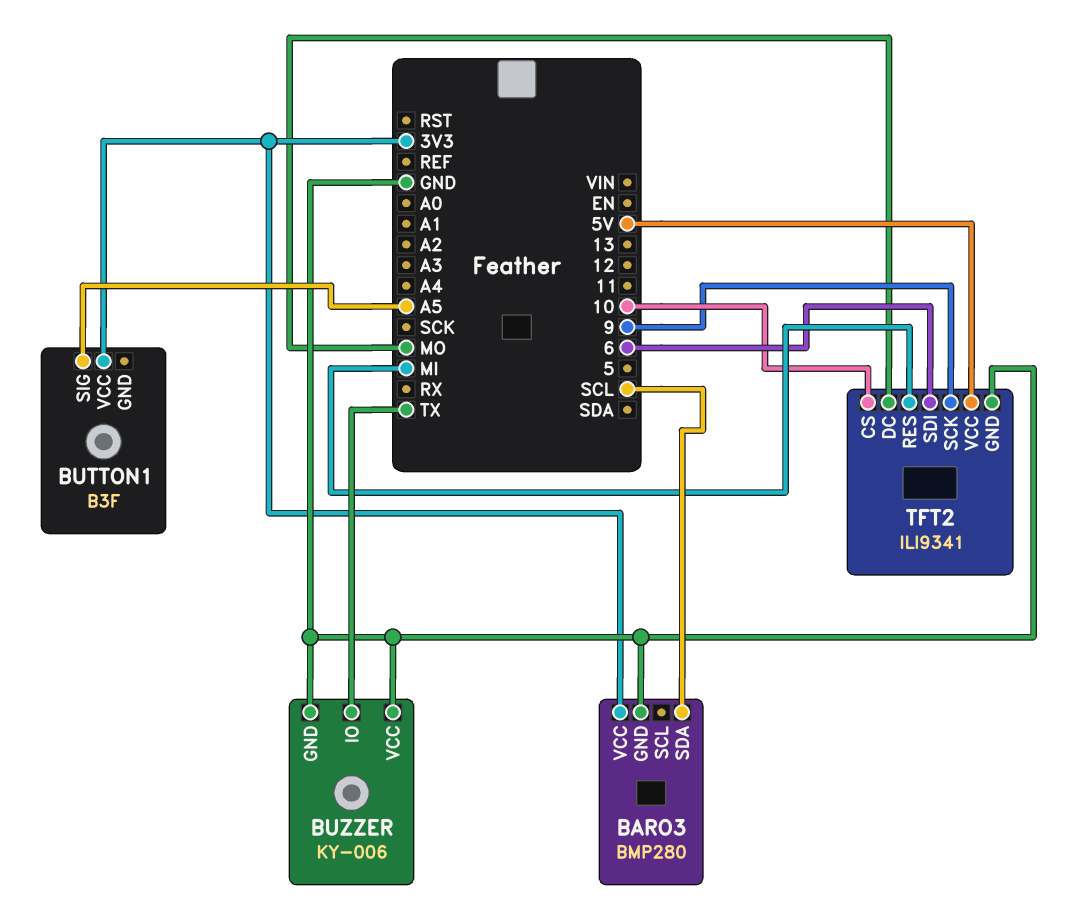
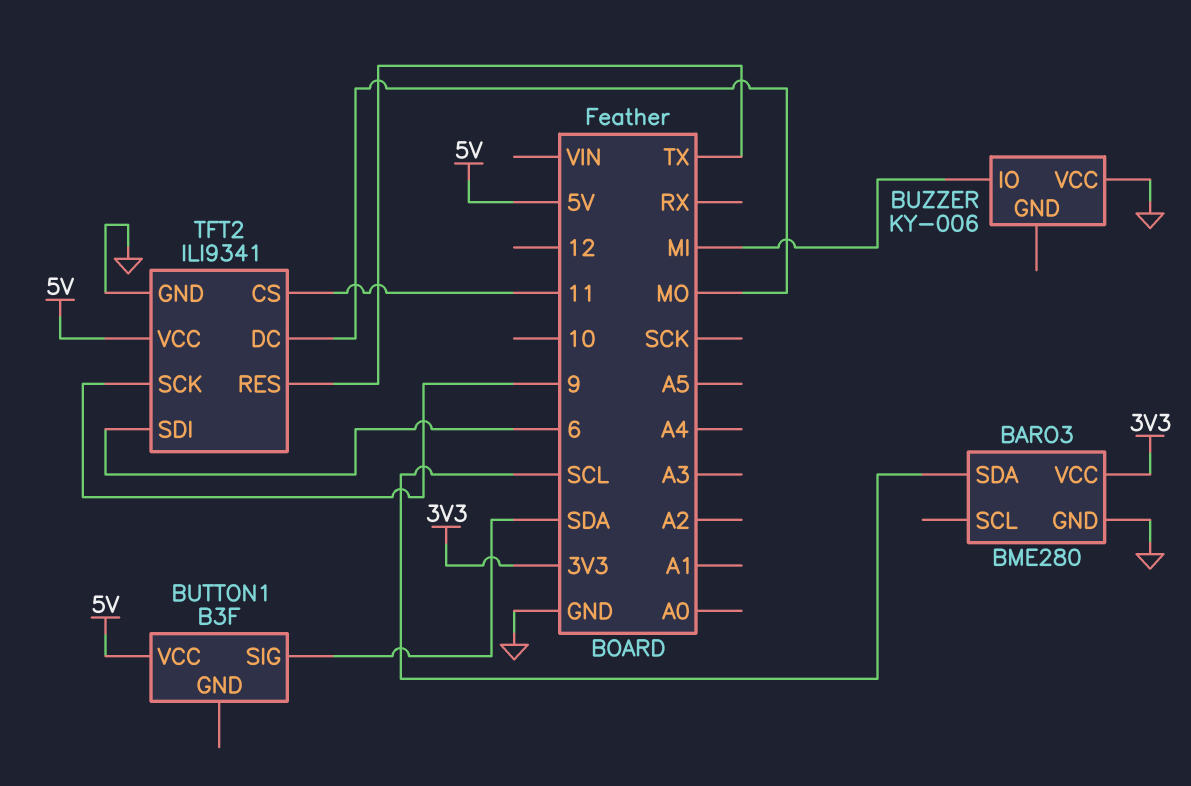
BARO3: BMP280 -> BME280
BUTTON1 pin SIG: A5 -> SDA
BUTTON1 pin VCC: 3V3 -> 5V
BUZZER pin GND: GND -> none
BUZZER pin IO: TX -> MI
TFT2 pin CS: 10 -> 11
TFT2 pin RES: MI -> TX

